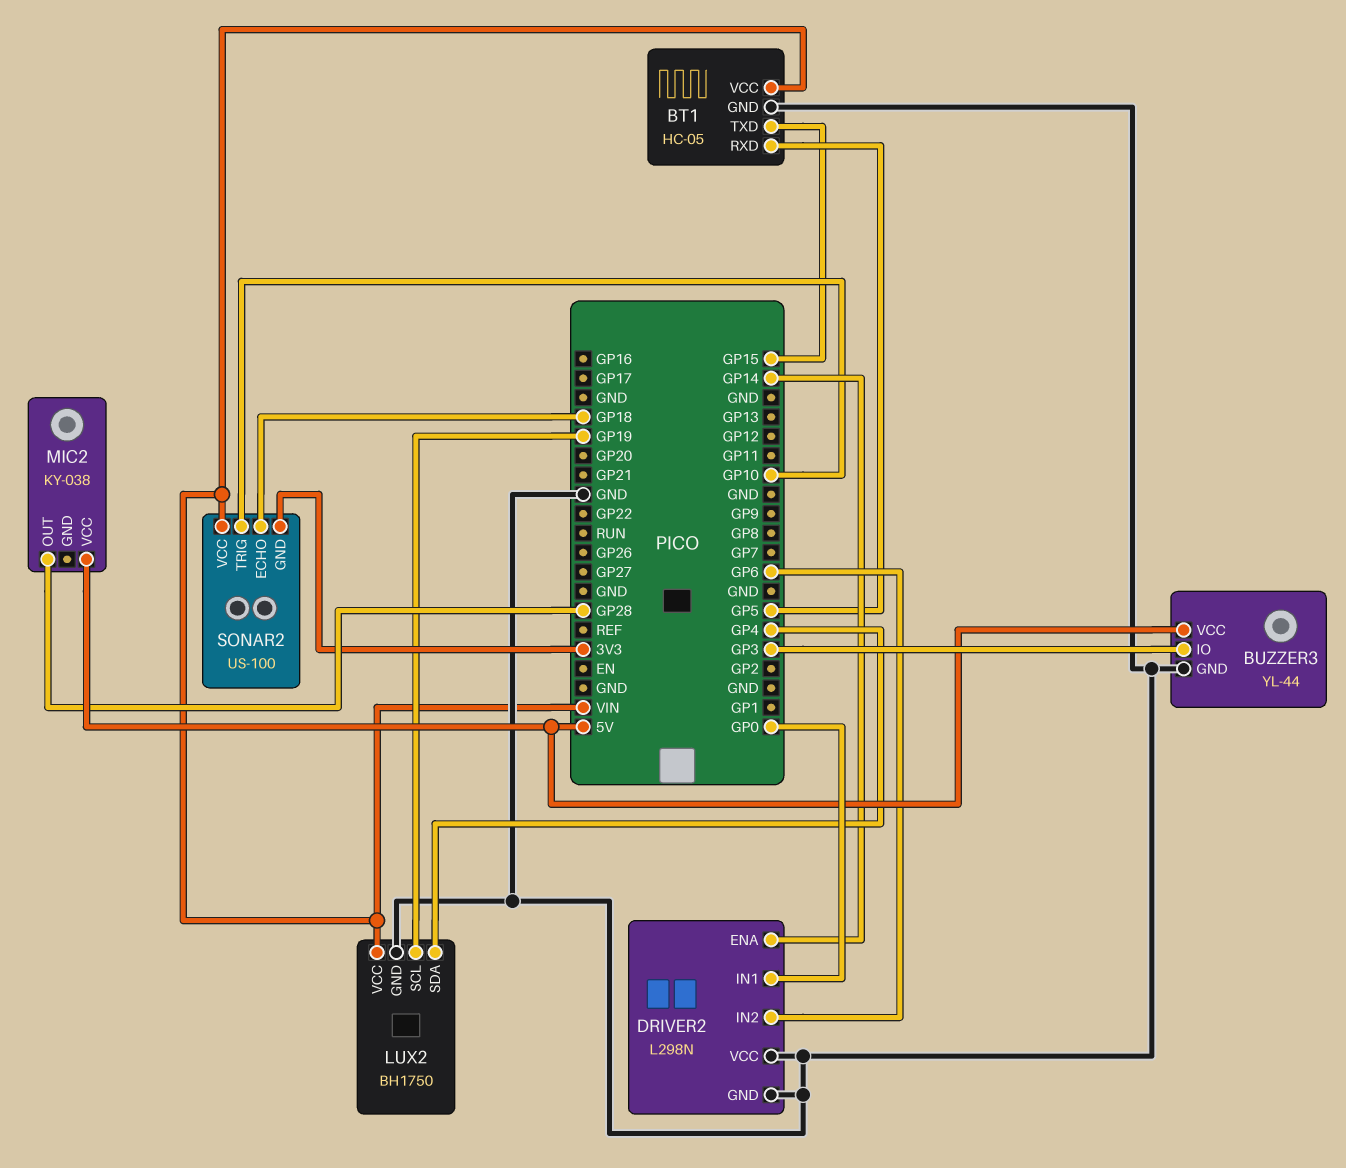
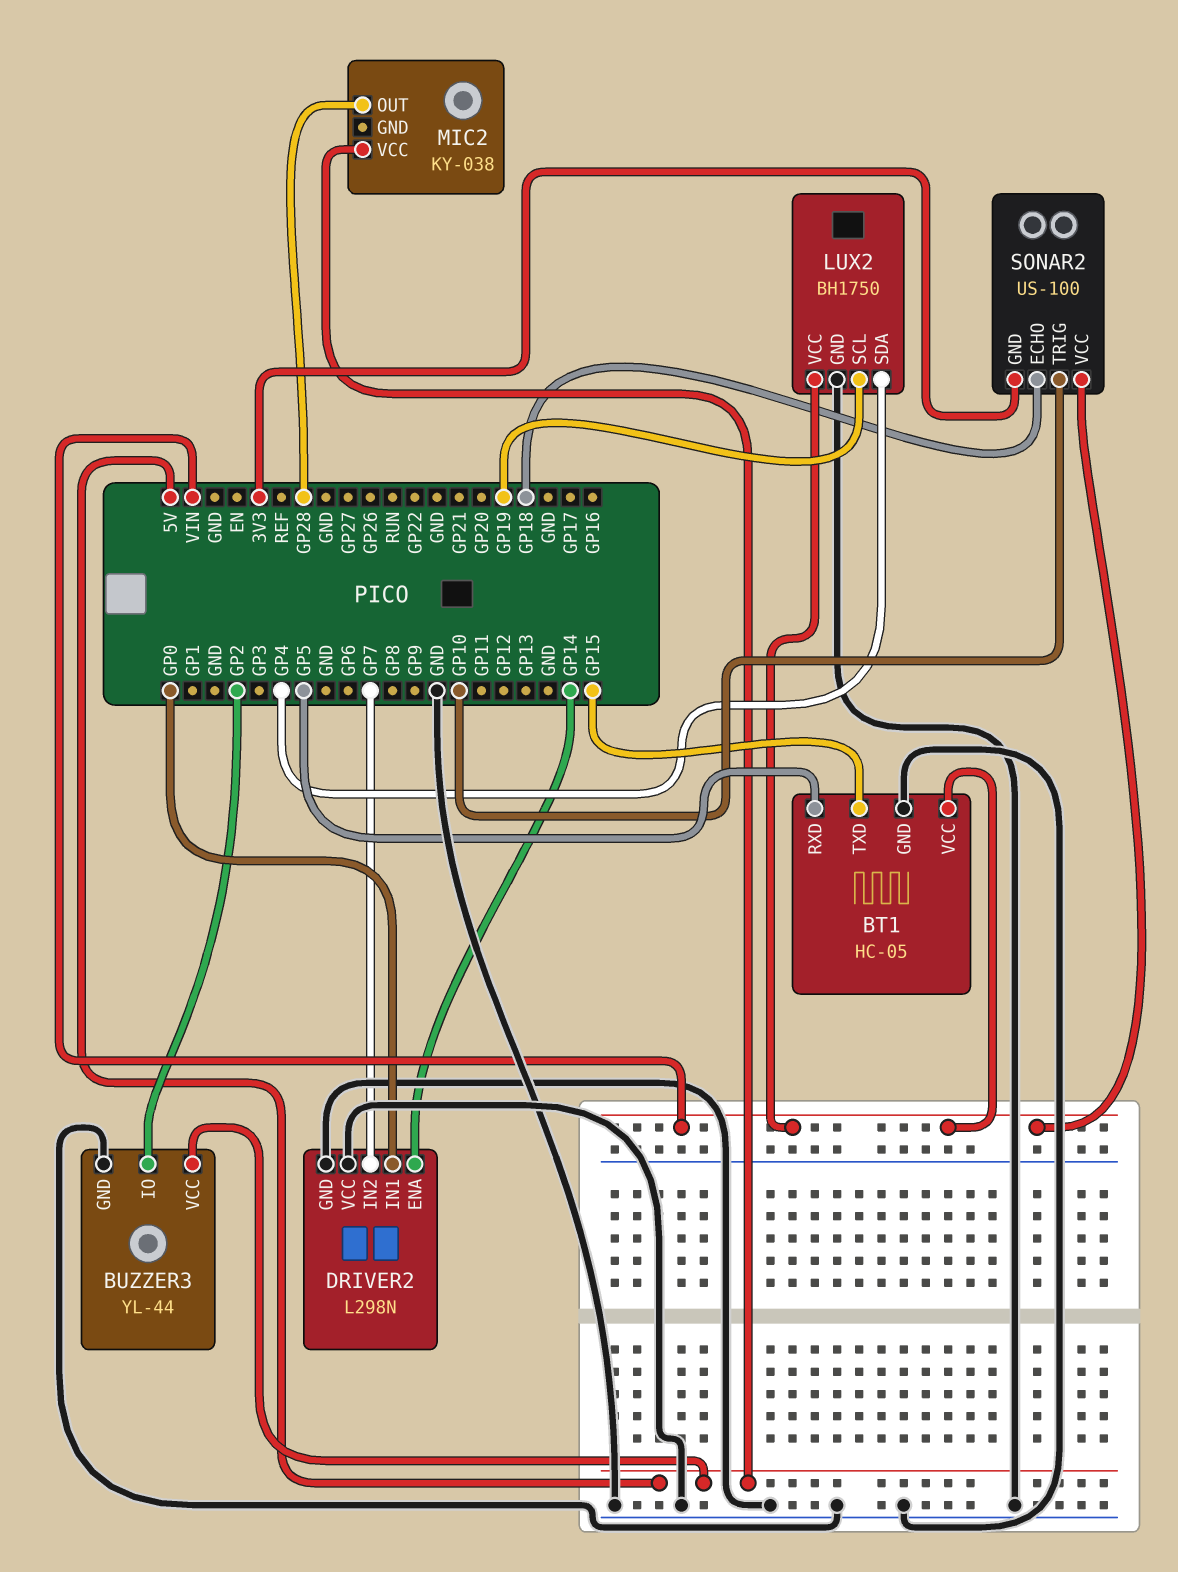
BUZZER3 pin IO: GP3 -> GP2
DRIVER2 pin IN2: GP6 -> GP7

